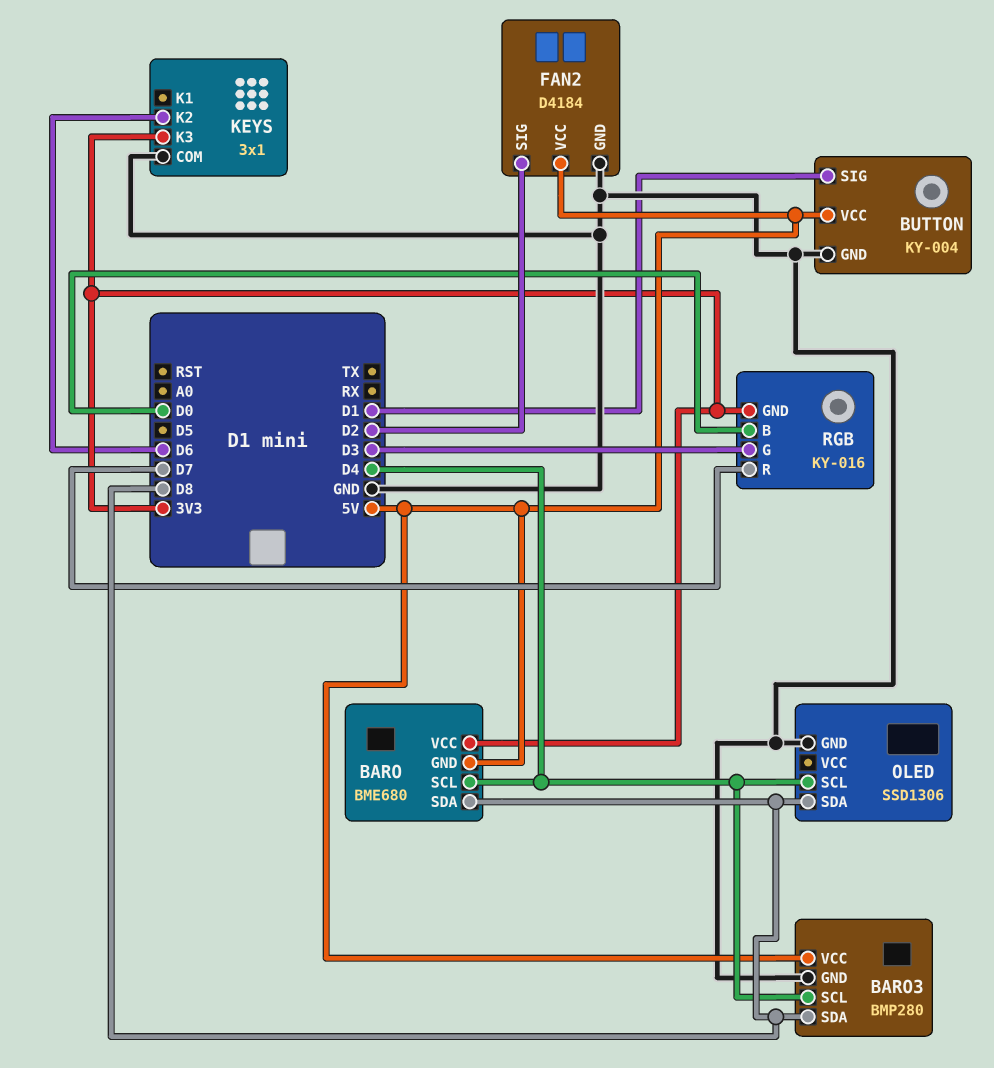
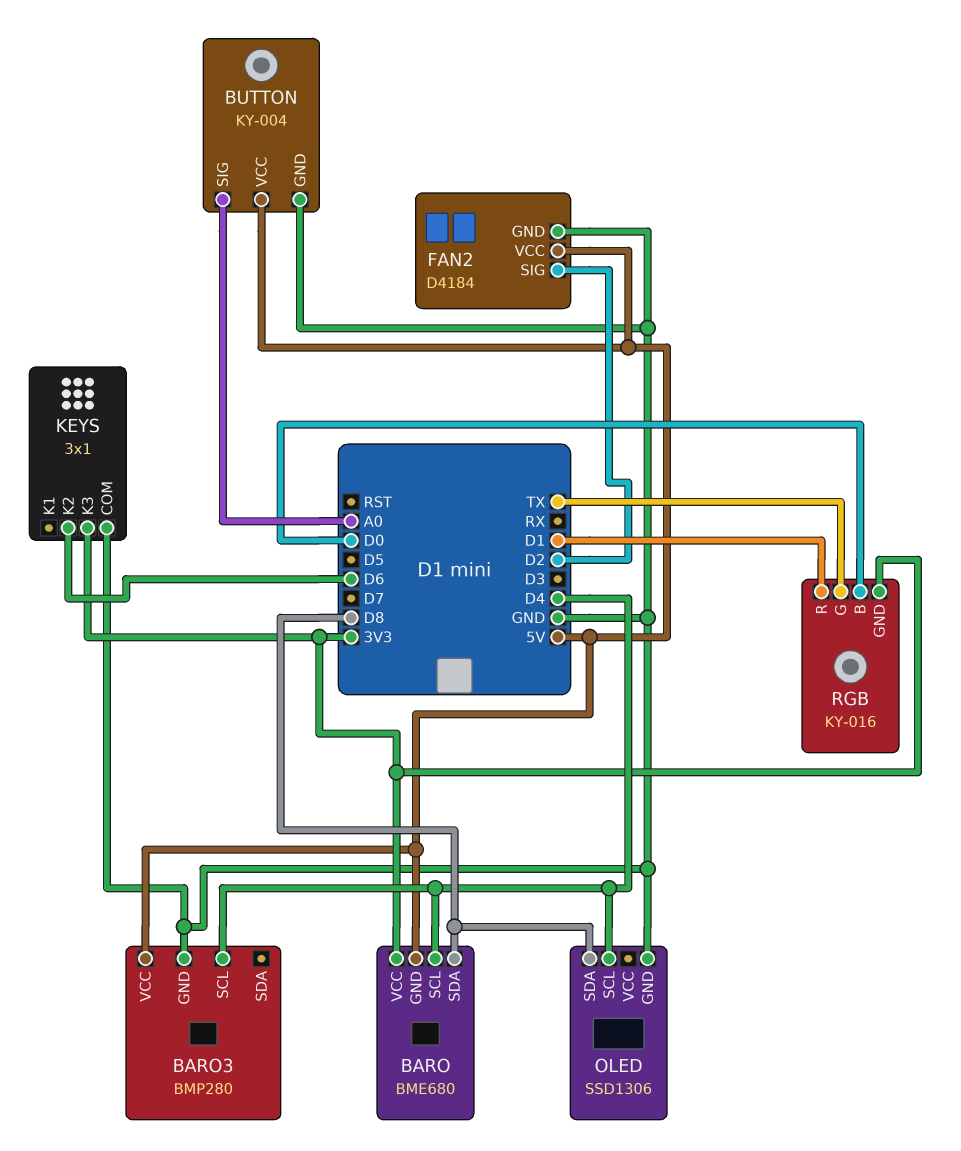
BARO3 pin SDA: D8 -> none
BUTTON pin SIG: D1 -> A0
RGB pin G: D3 -> TX
RGB pin R: D7 -> D1

